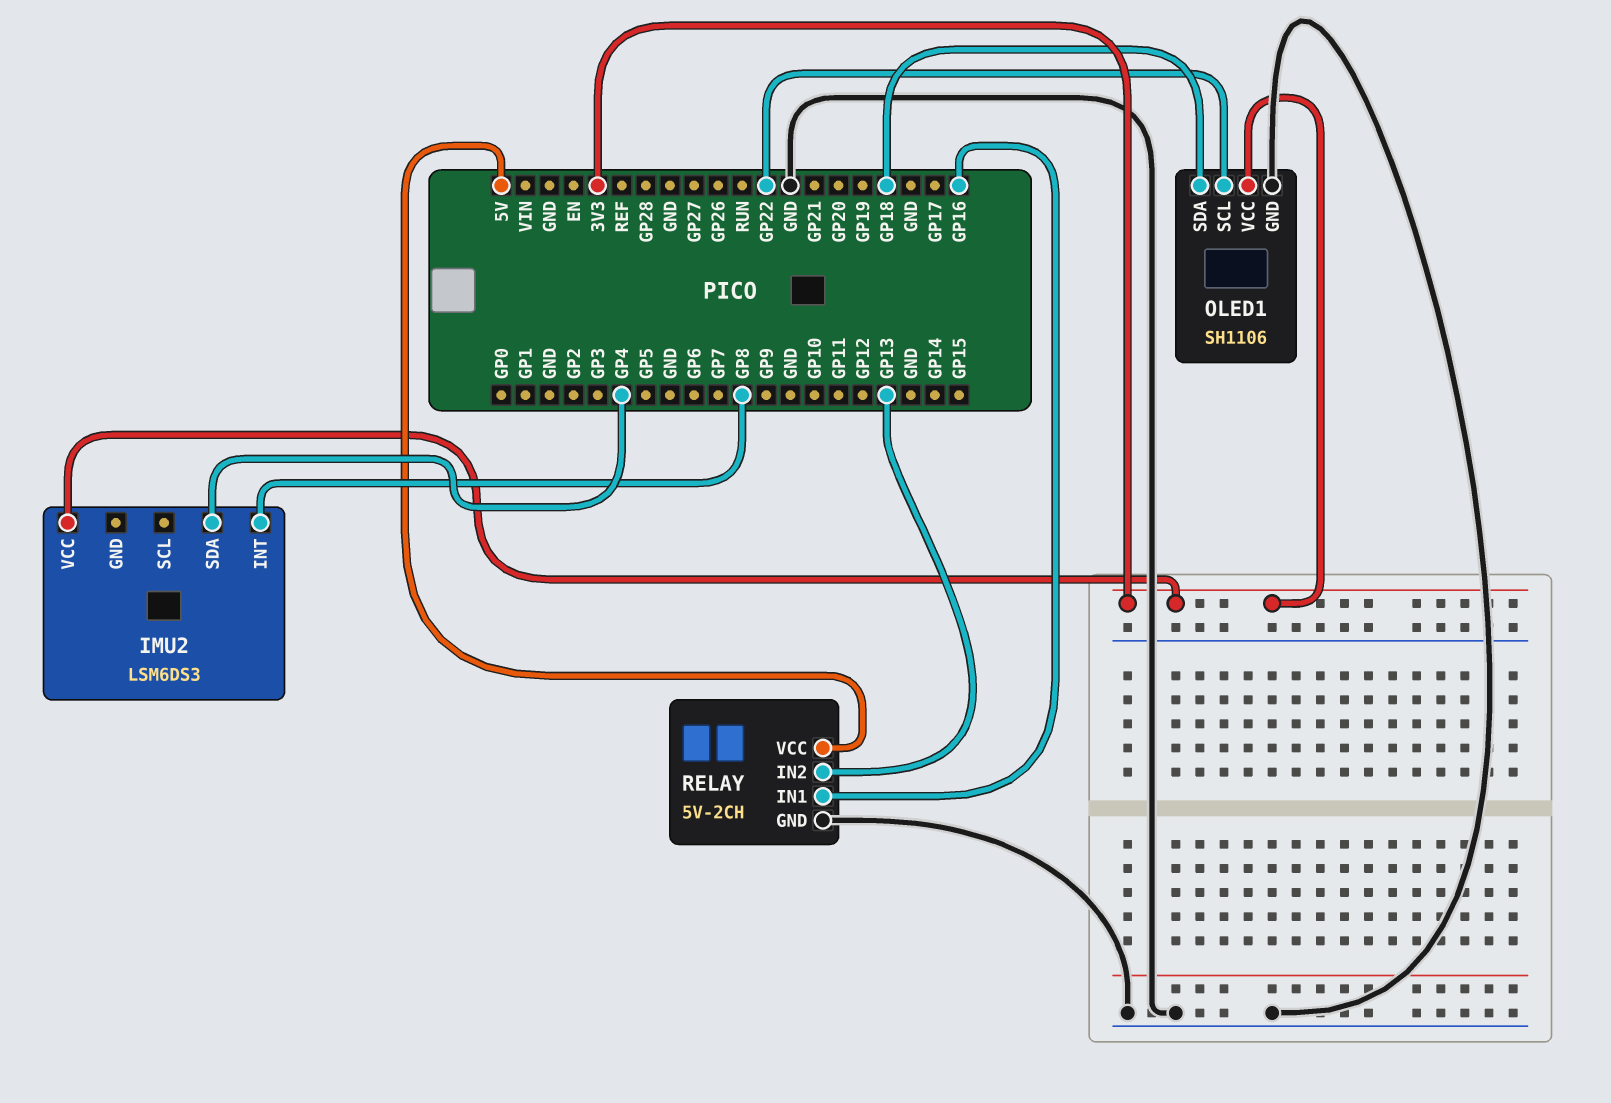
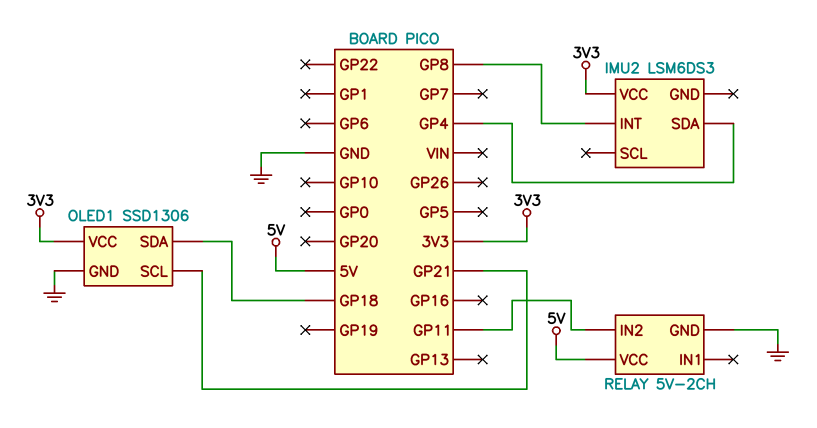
OLED1: SH1106 -> SSD1306
OLED1 pin SCL: GP22 -> GP21
RELAY pin IN1: GP16 -> none
RELAY pin IN2: GP13 -> GP11

